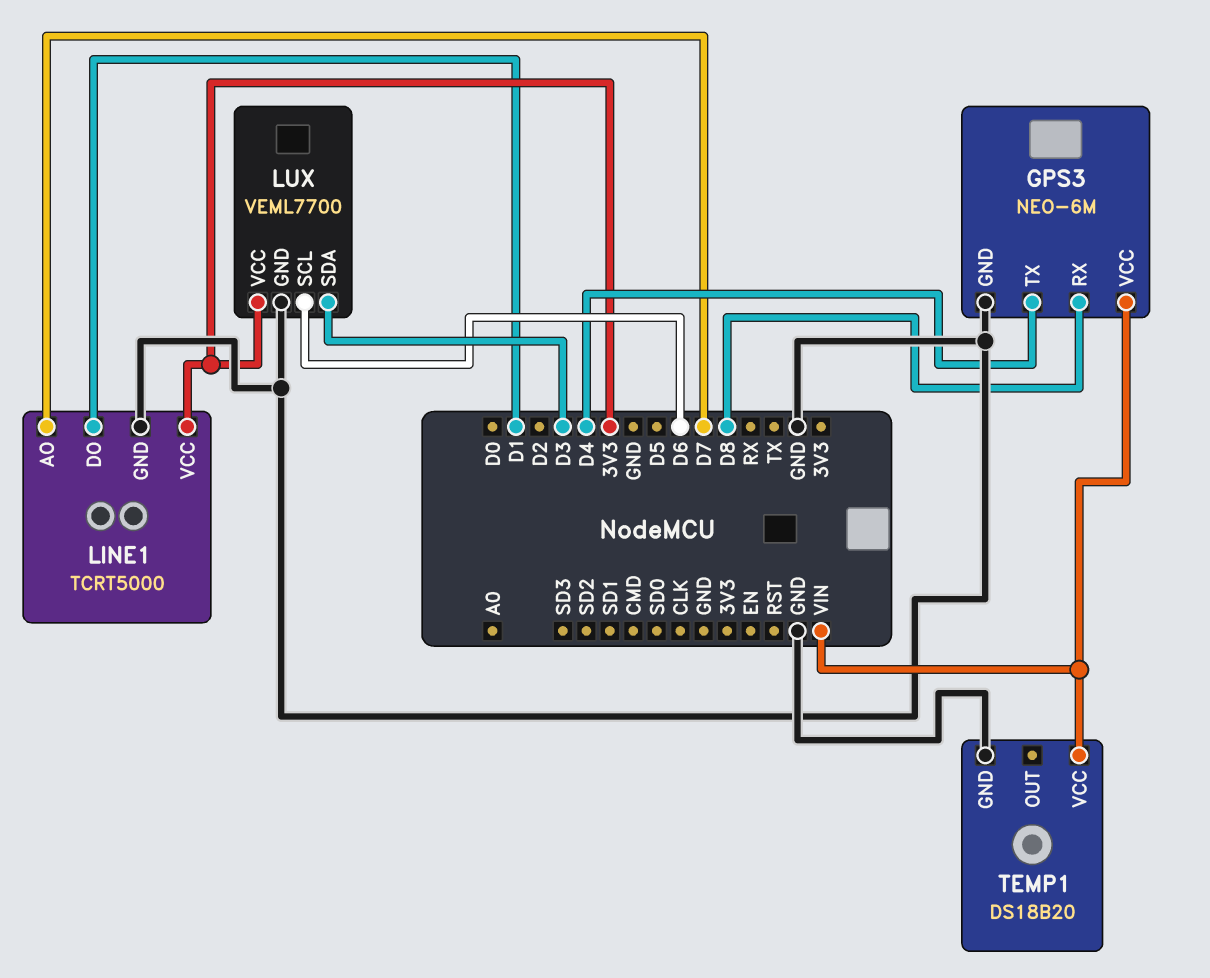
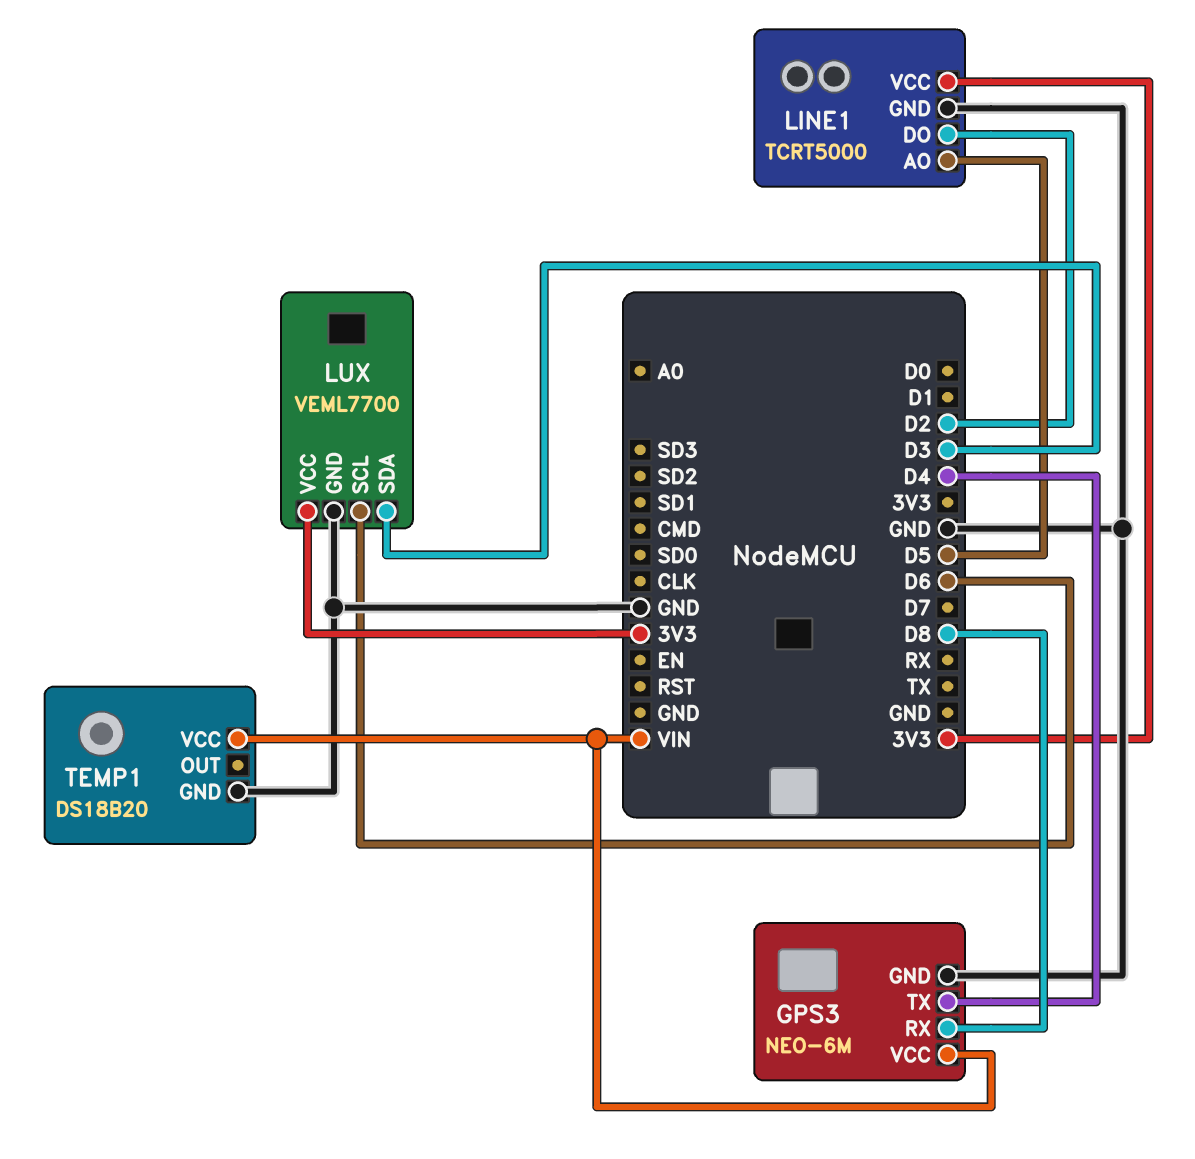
LINE1 pin AO: D7 -> D5
LINE1 pin DO: D1 -> D2

